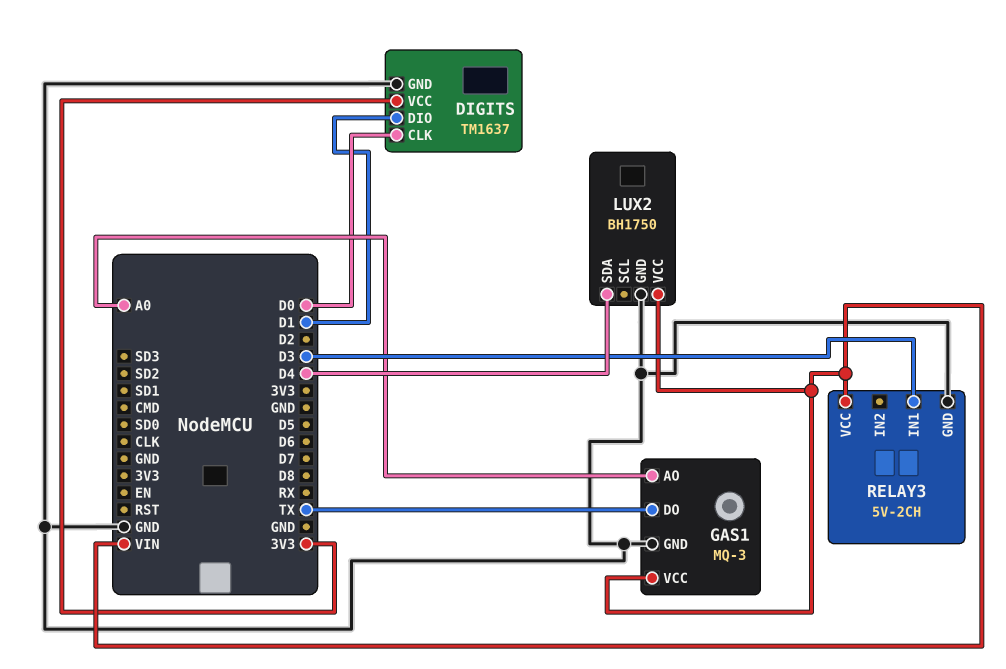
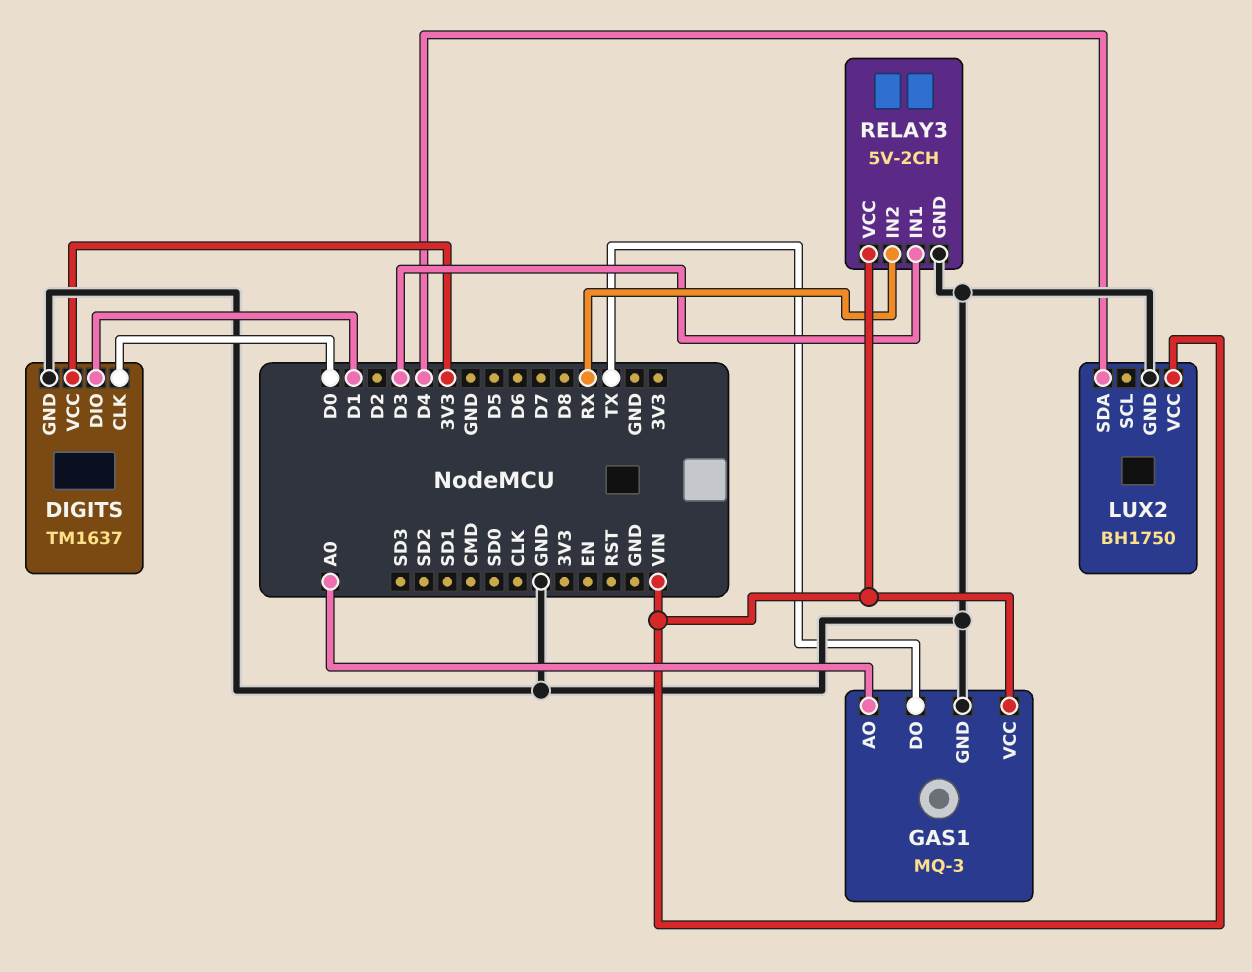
RELAY3 pin IN2: none -> RX

